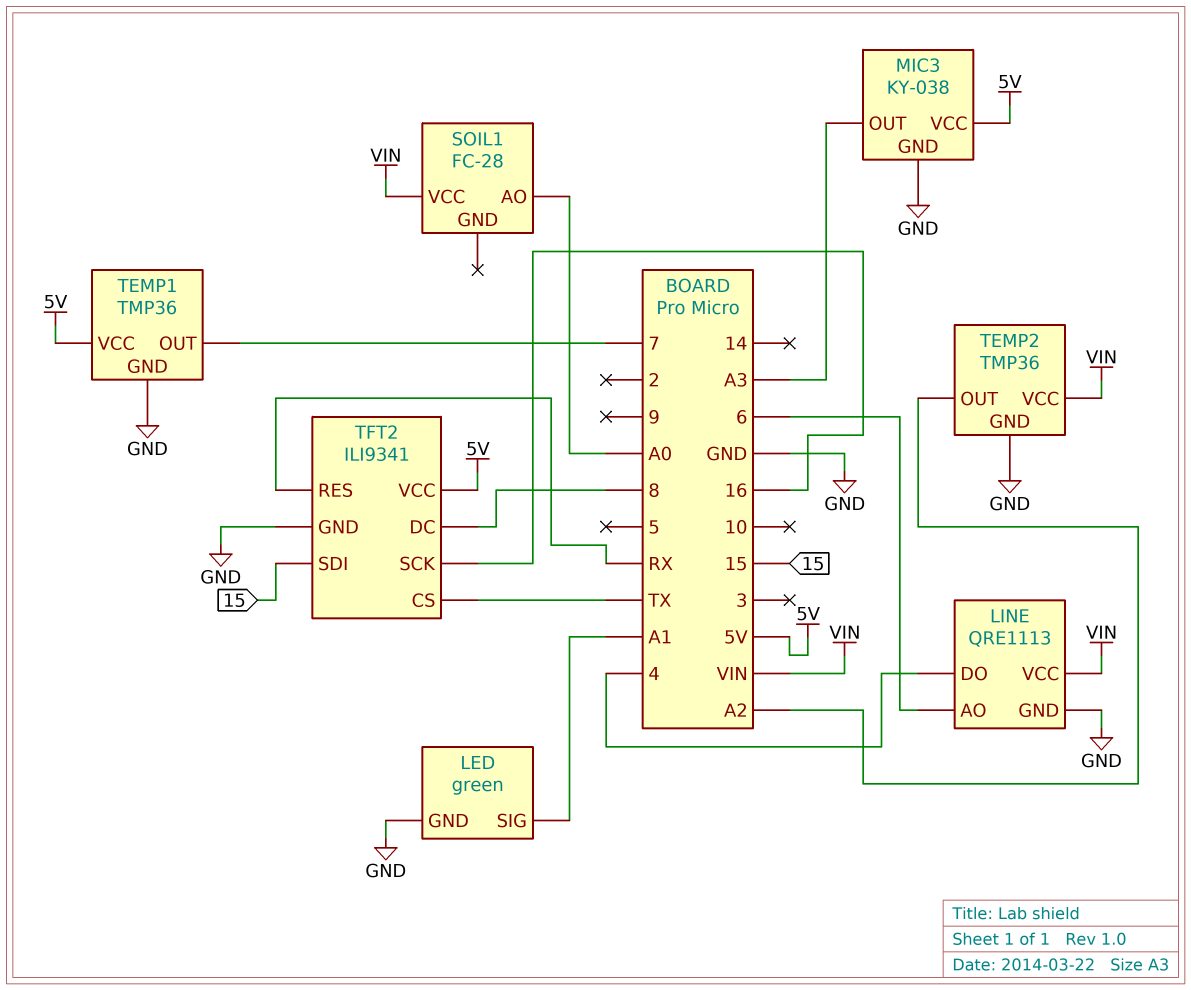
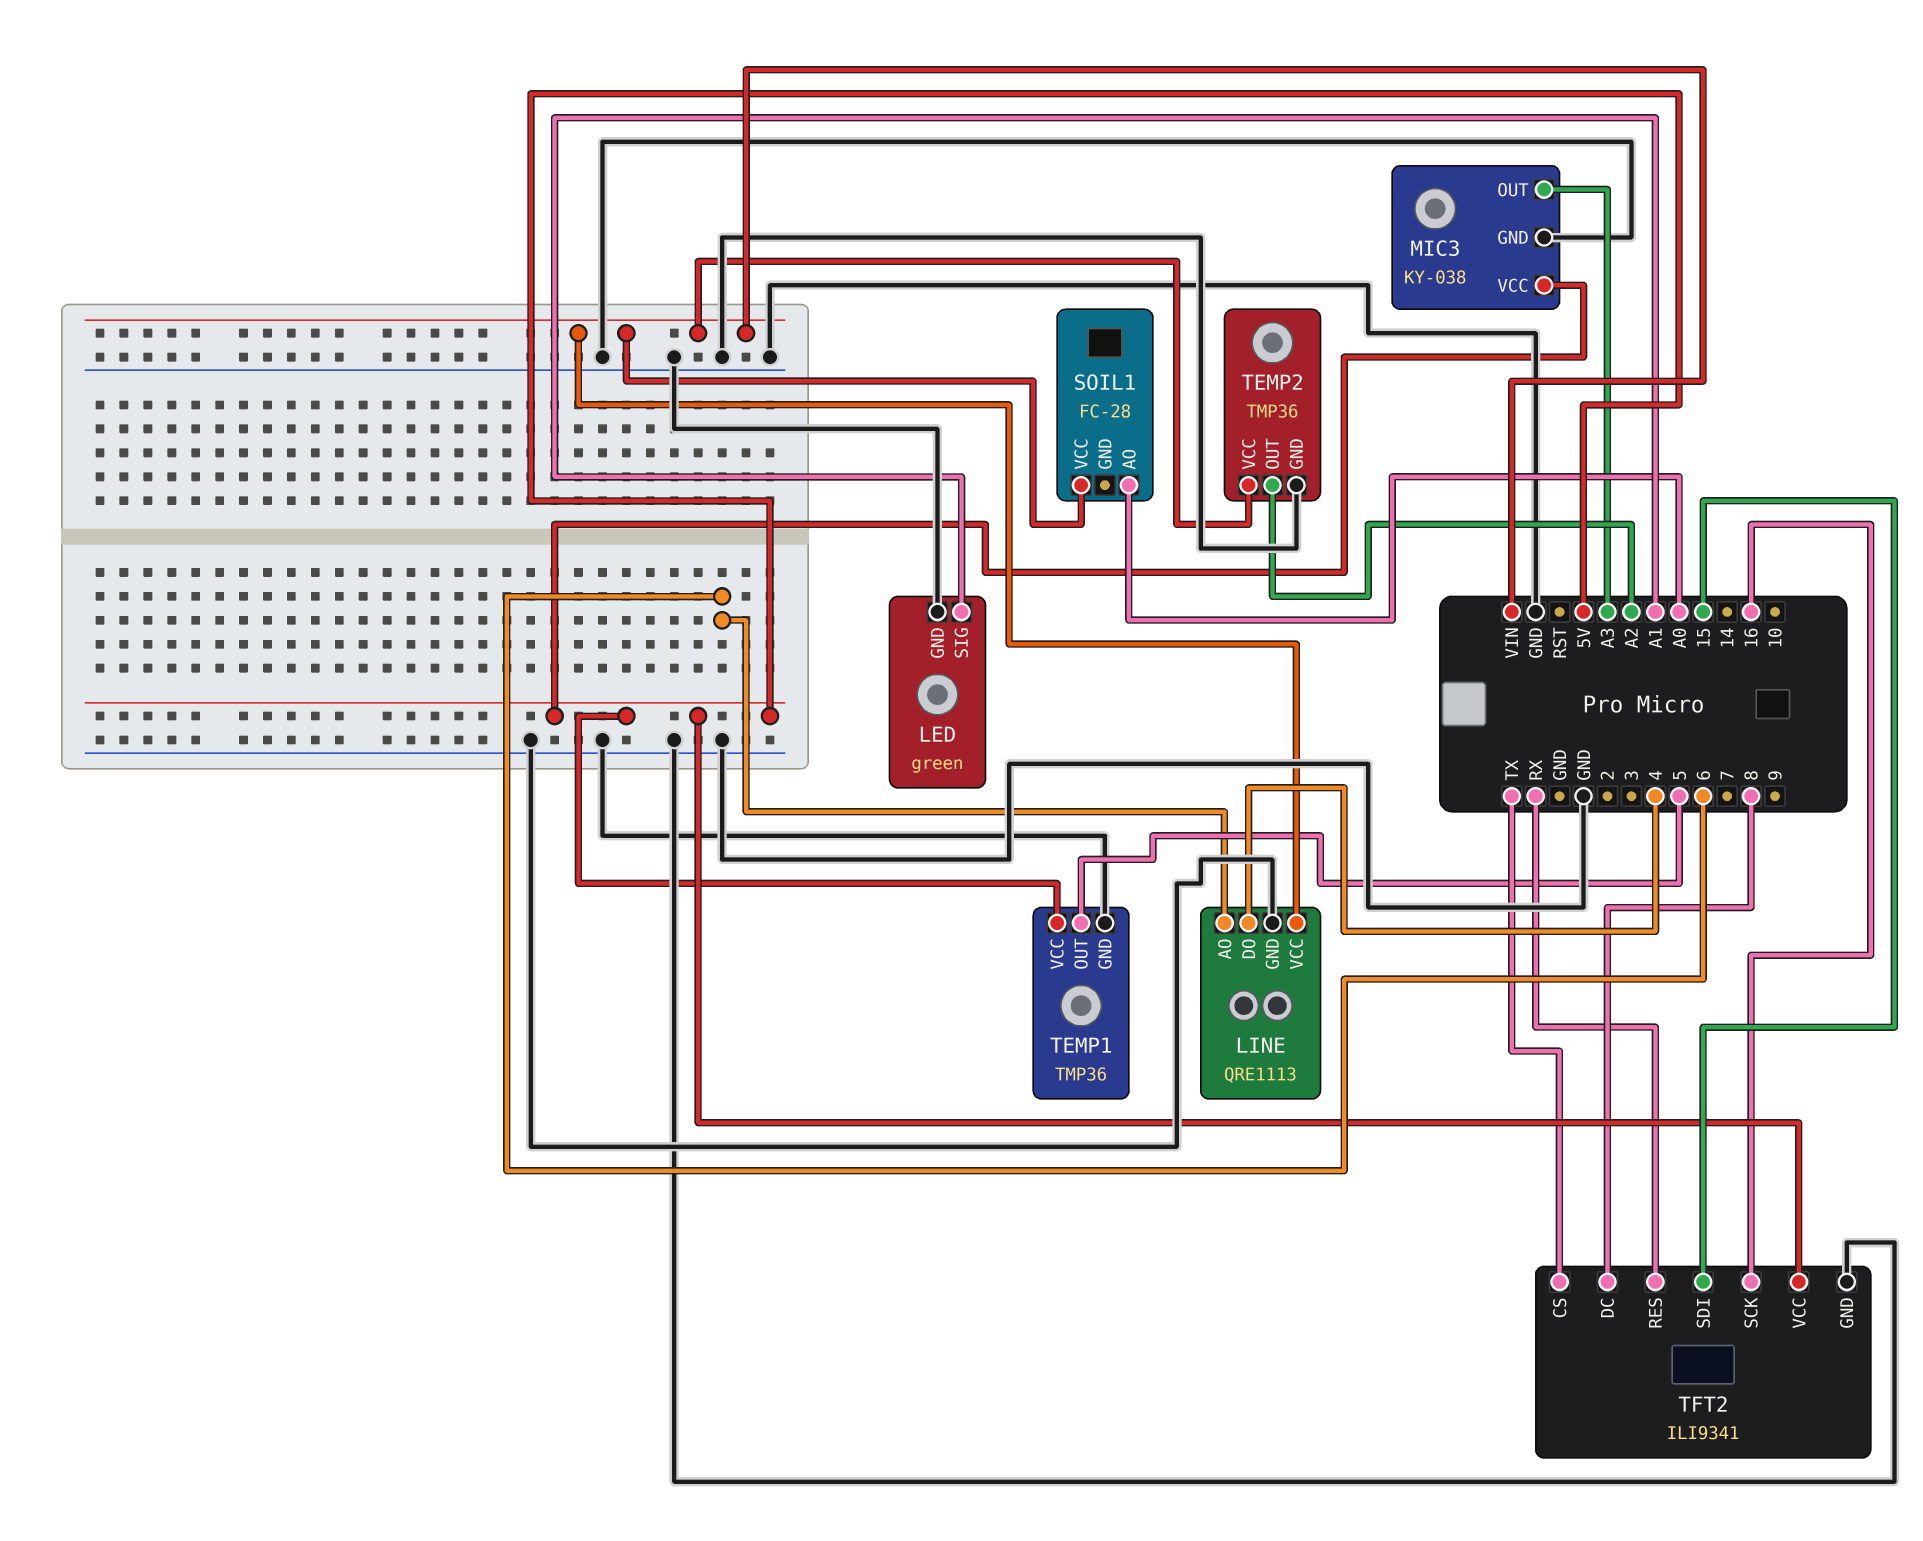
TEMP1 pin OUT: 7 -> 5

